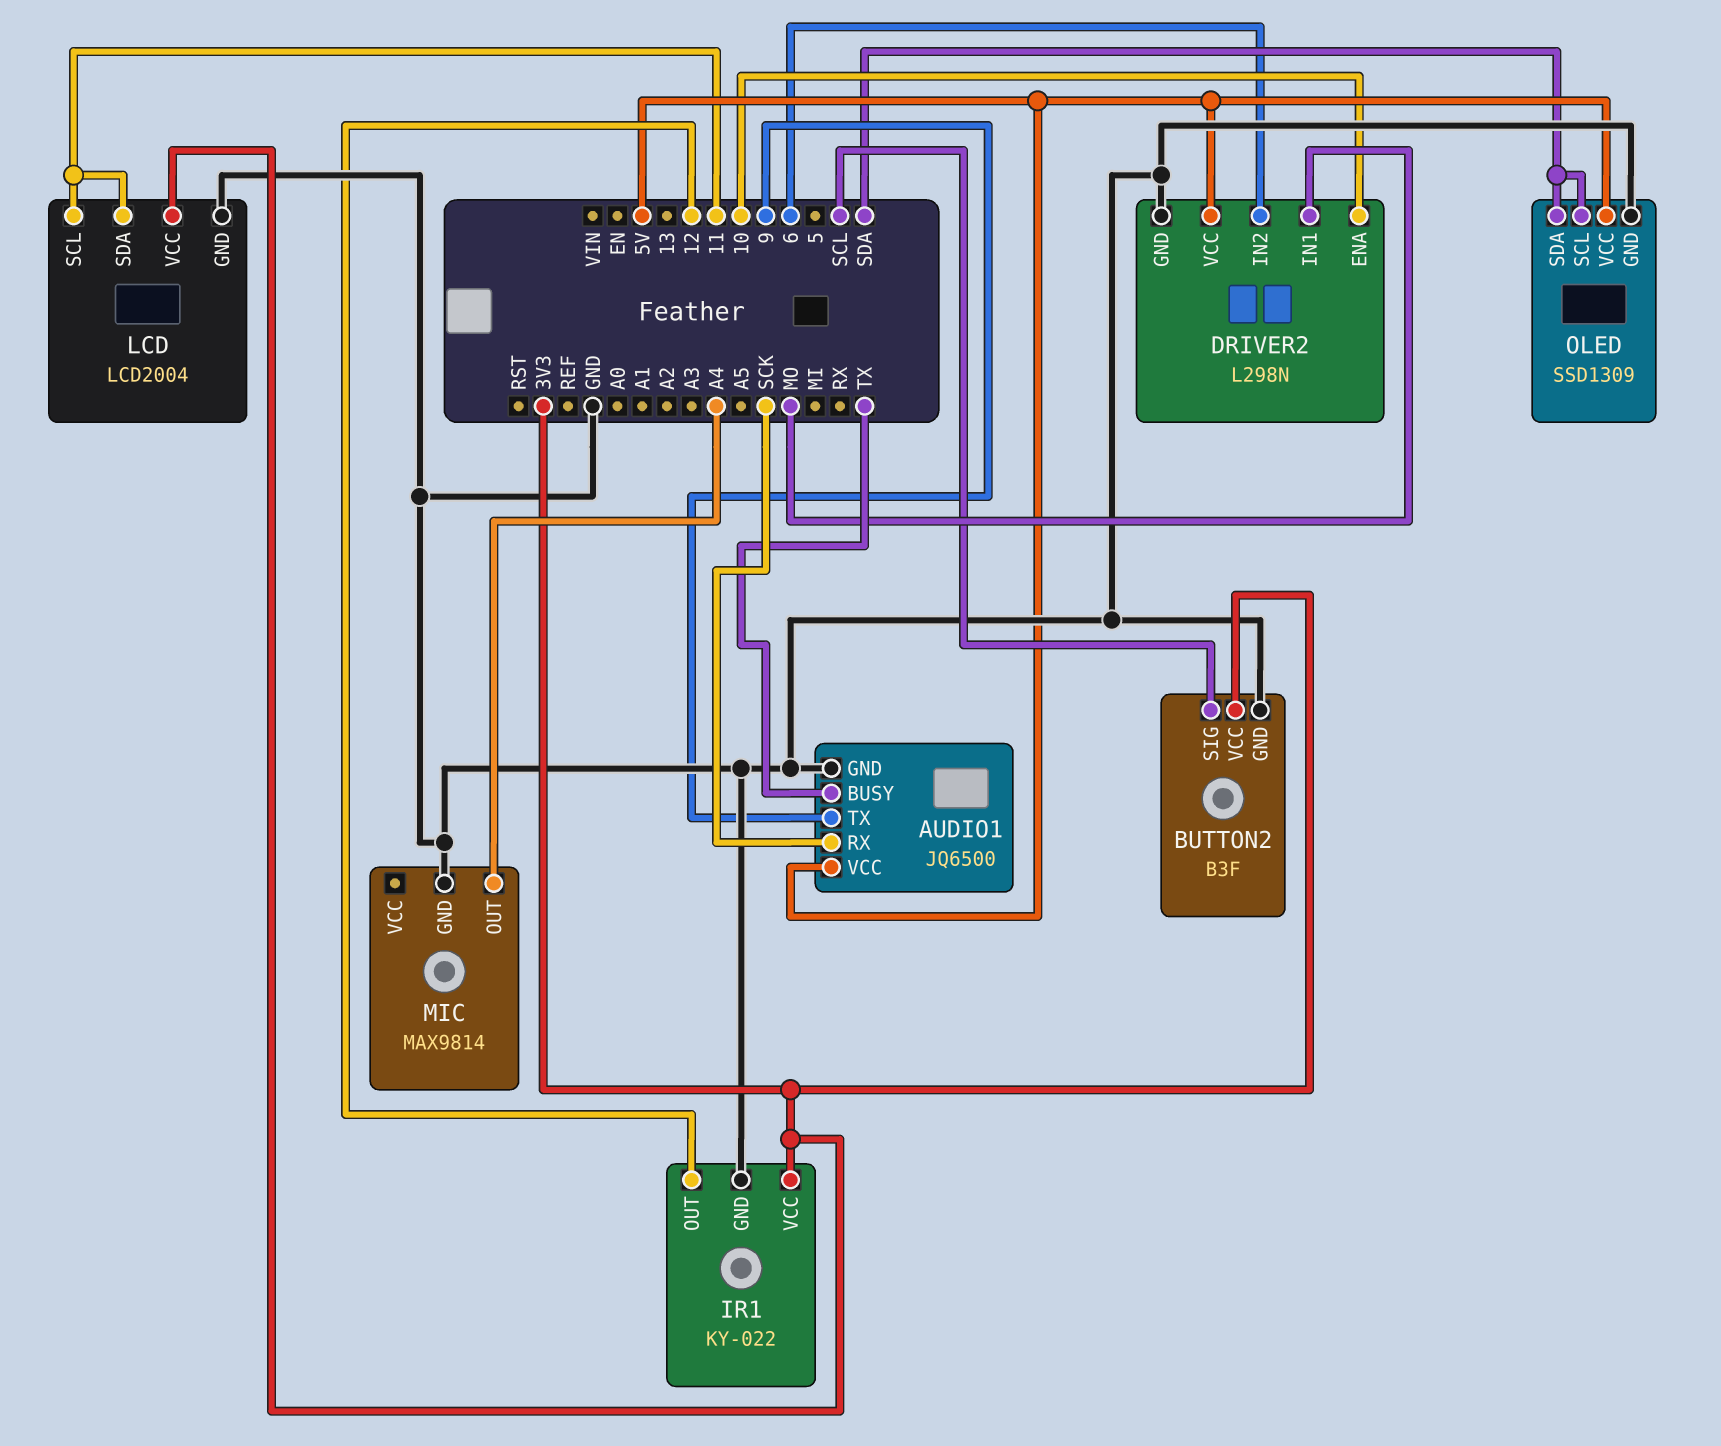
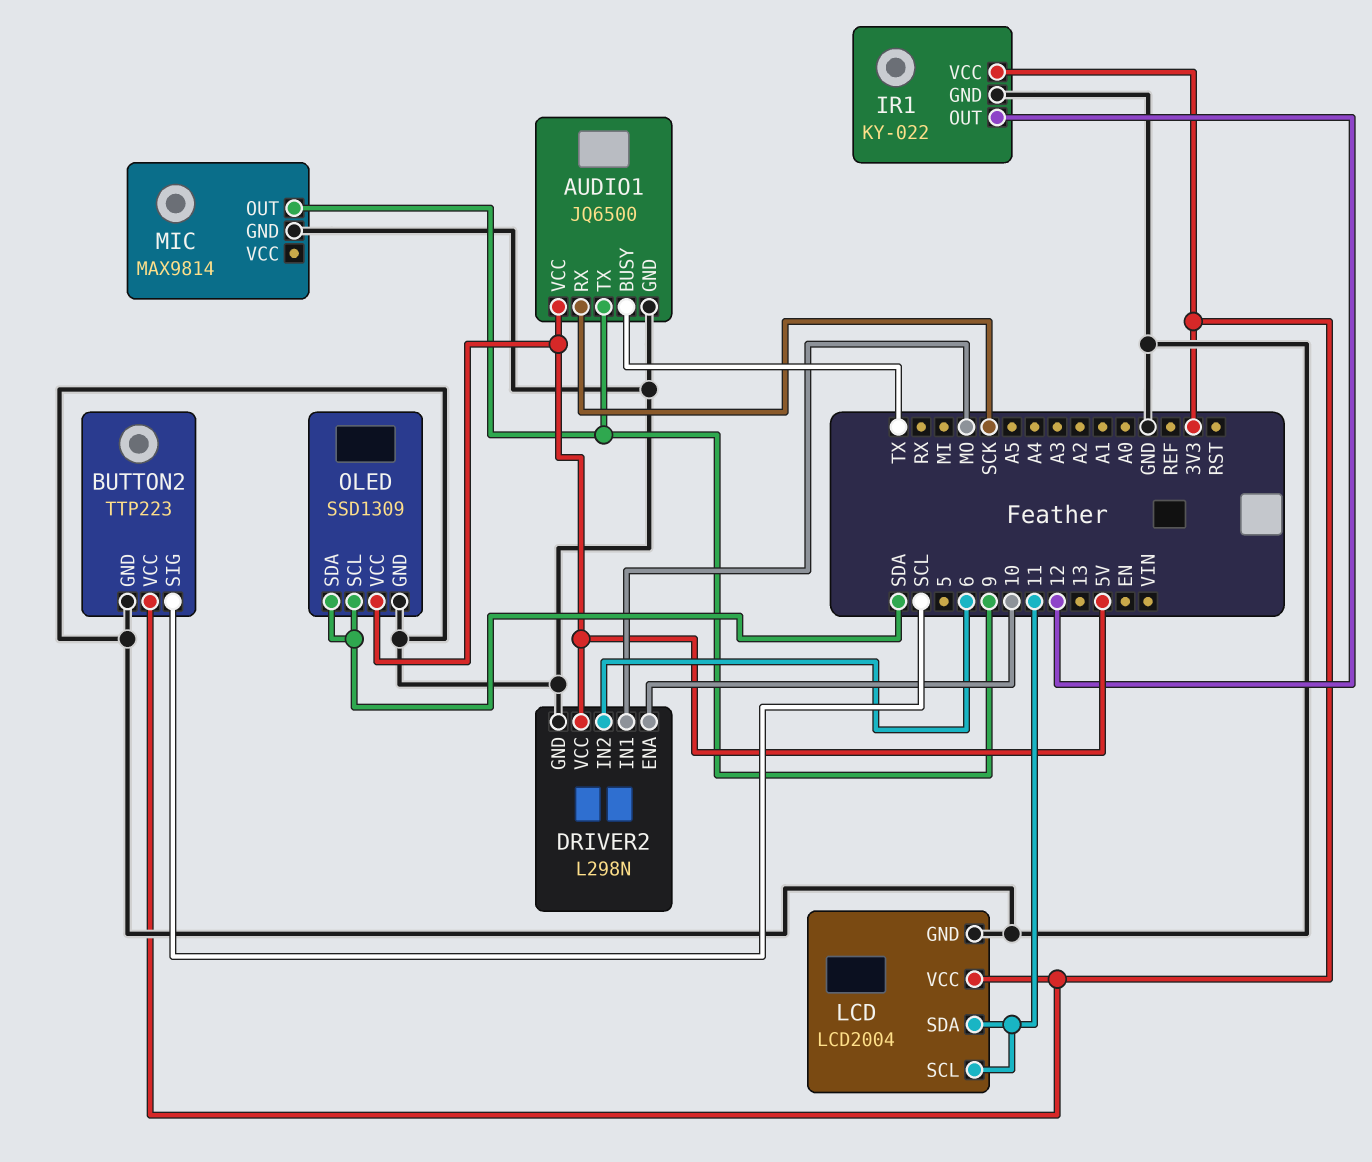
BUTTON2: B3F -> TTP223
MIC pin OUT: A4 -> 9

